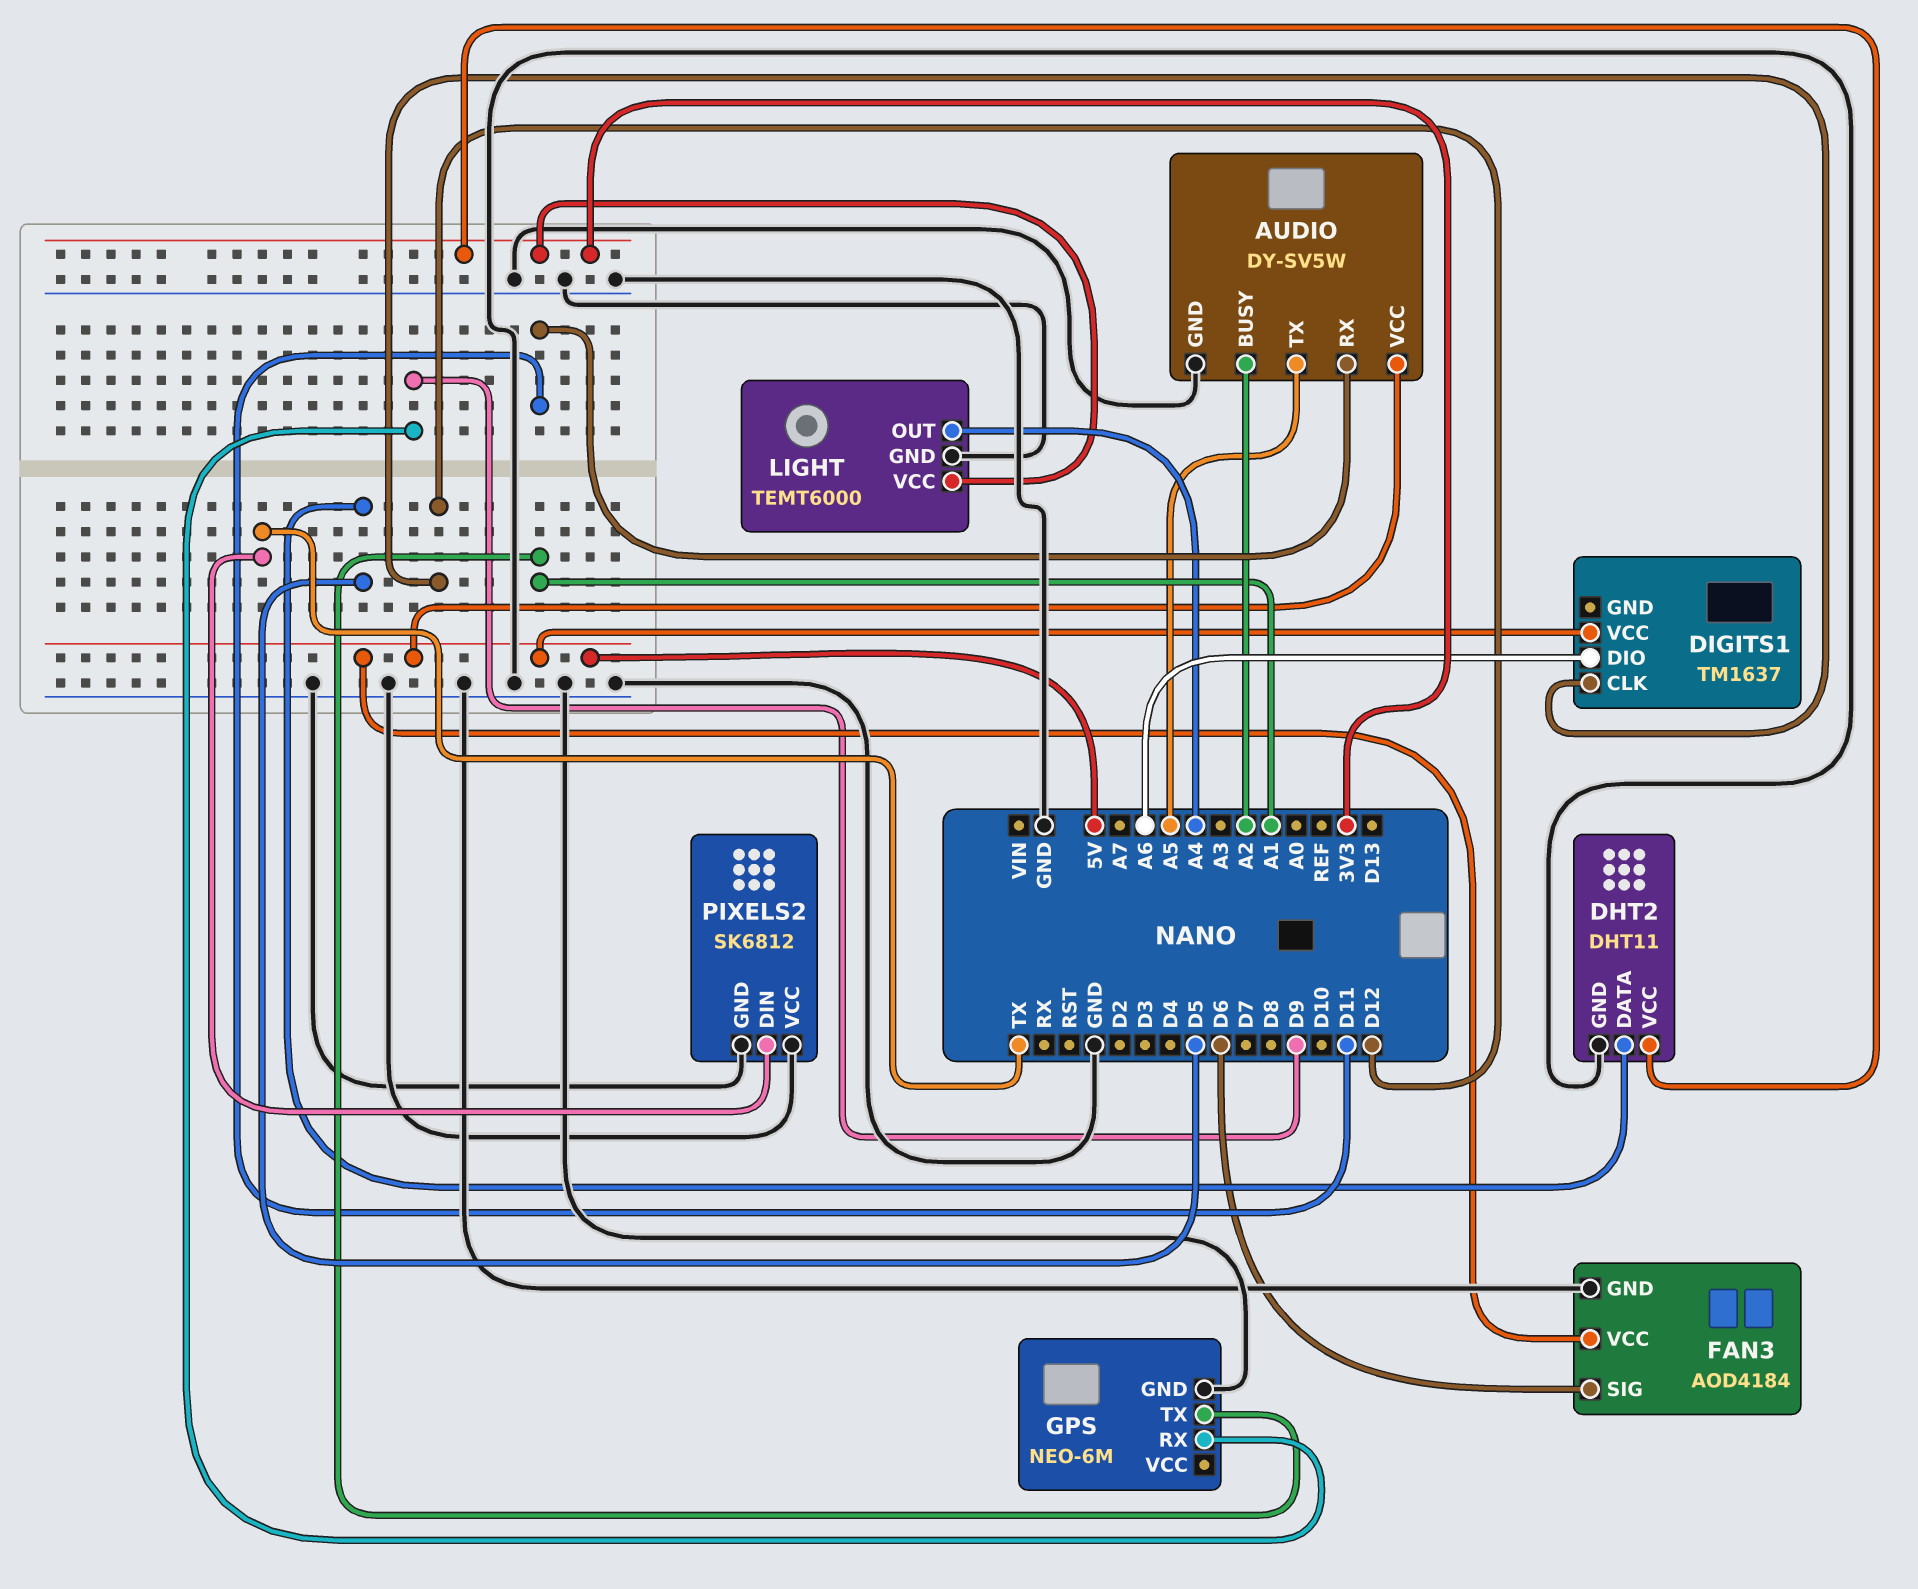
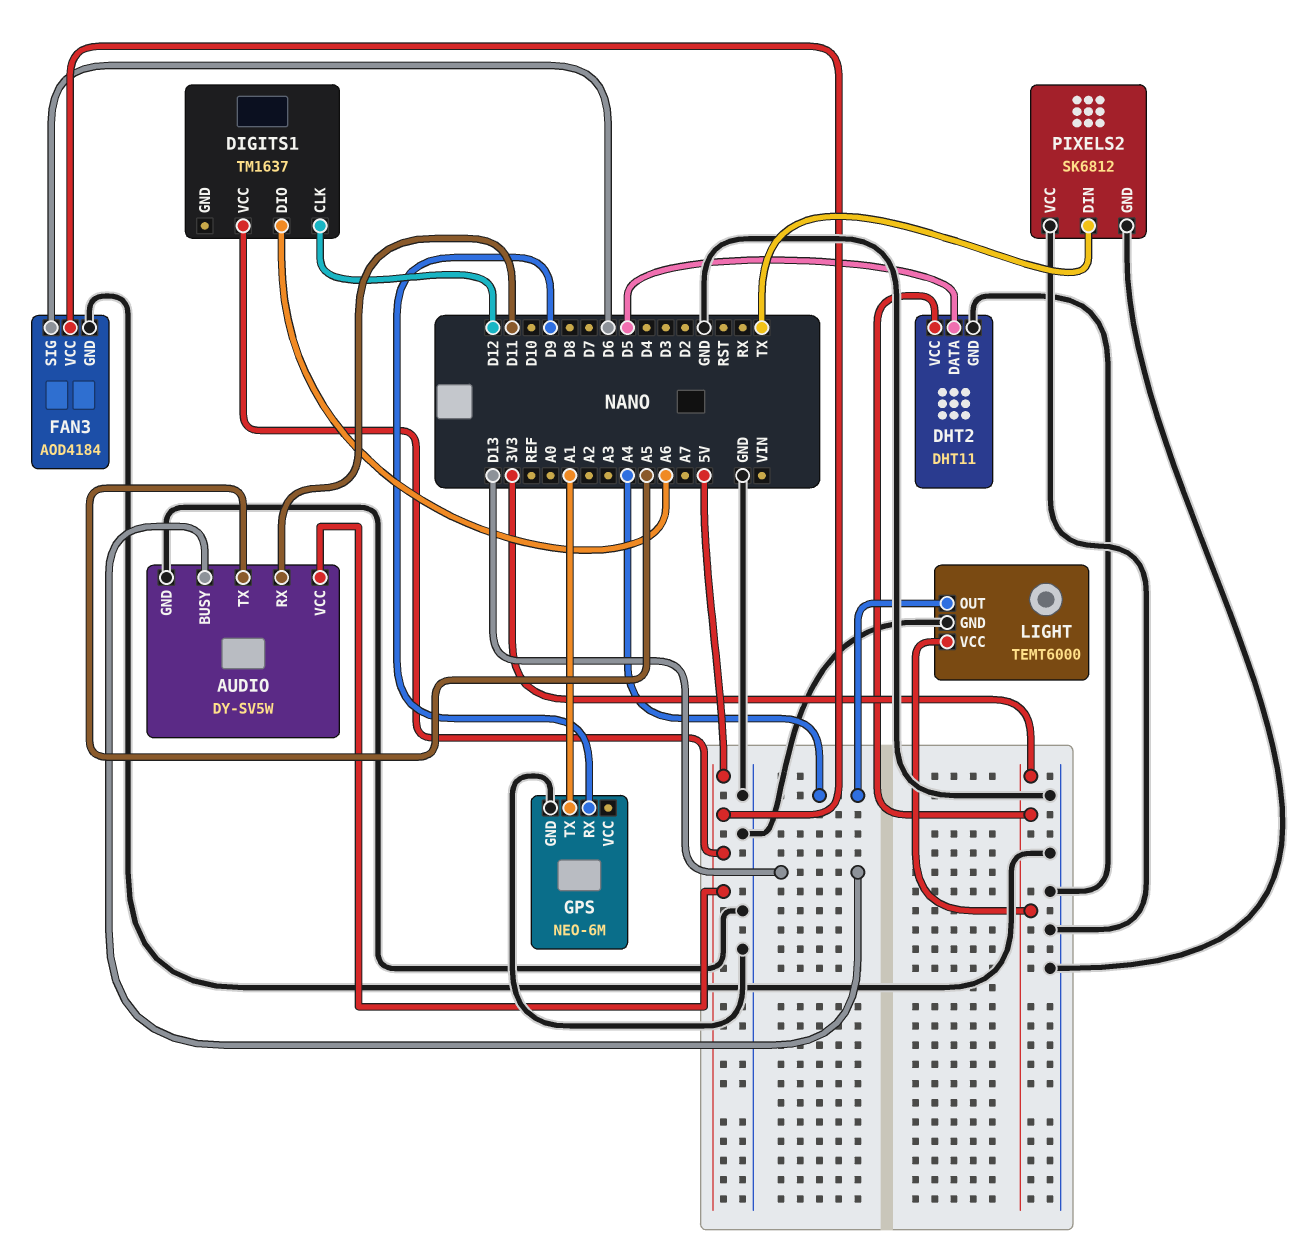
AUDIO pin BUSY: A2 -> D13

